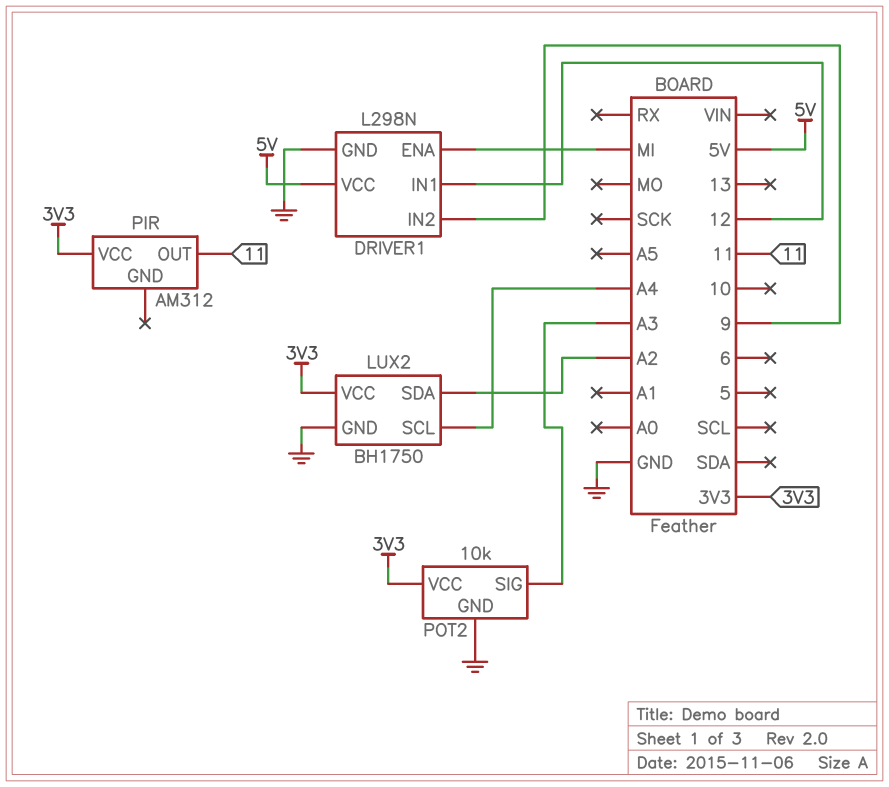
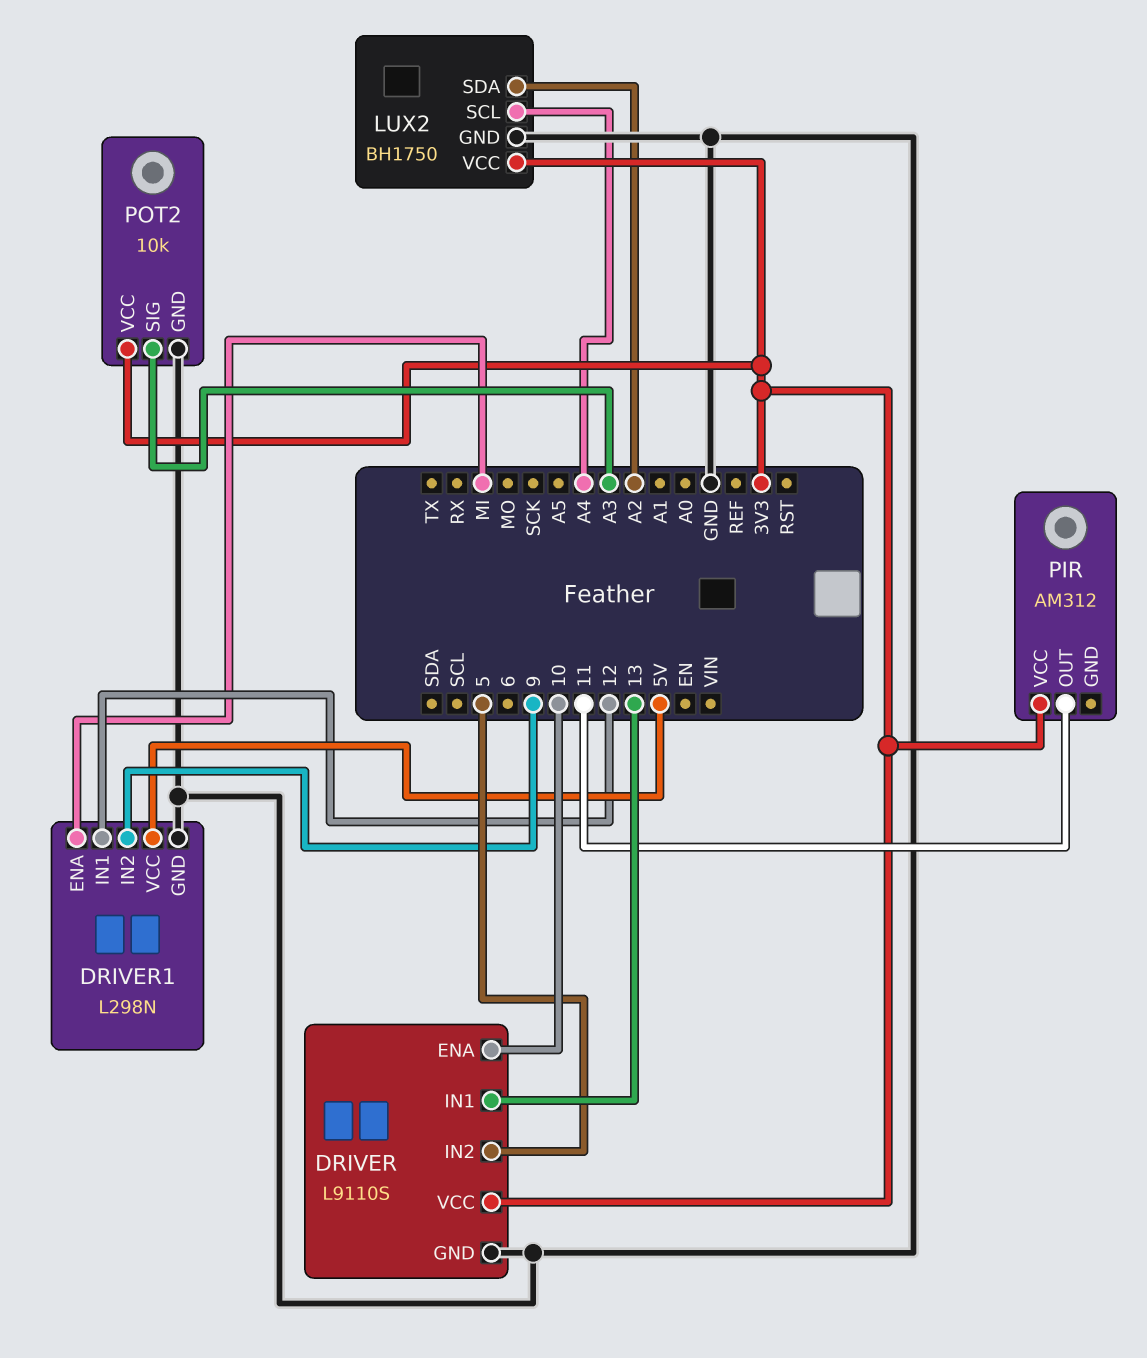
DRIVER: none -> L9110S
DRIVER pin ENA: none -> 10
DRIVER pin GND: none -> GND
DRIVER pin IN1: none -> 13
DRIVER pin IN2: none -> 5
DRIVER pin VCC: none -> 3V3

